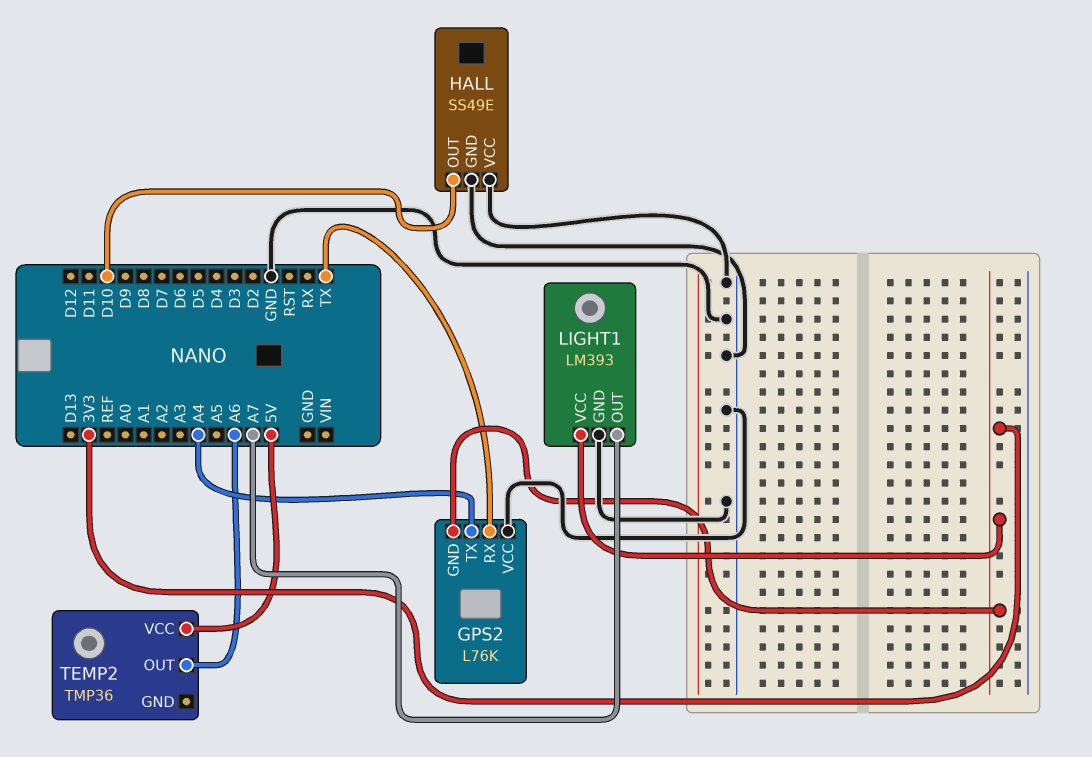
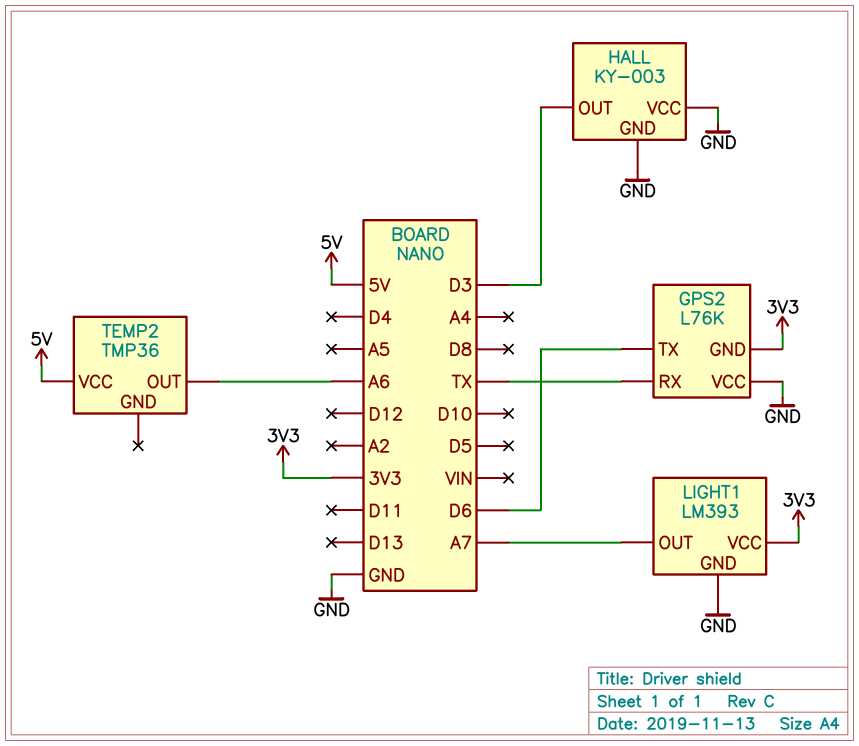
GPS2 pin TX: A4 -> D6
HALL: SS49E -> KY-003
HALL pin OUT: D10 -> D3

